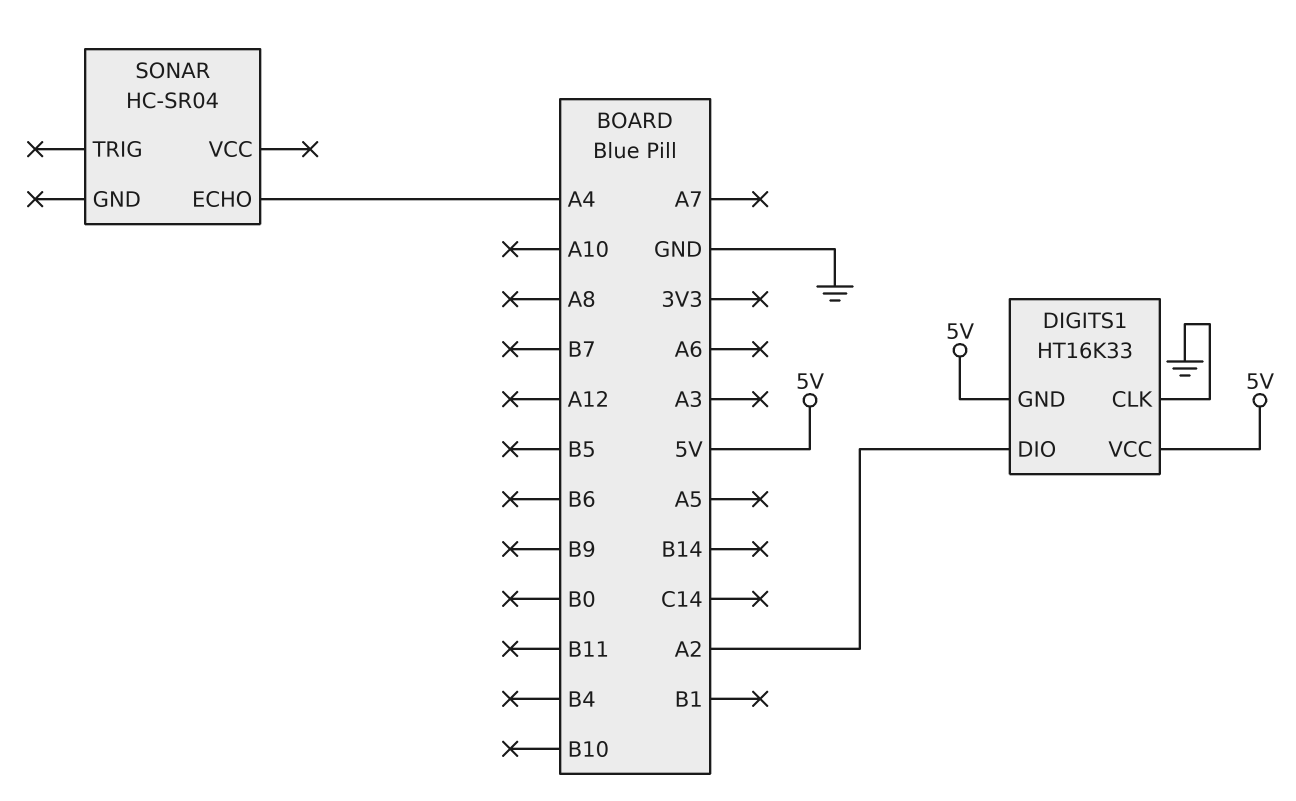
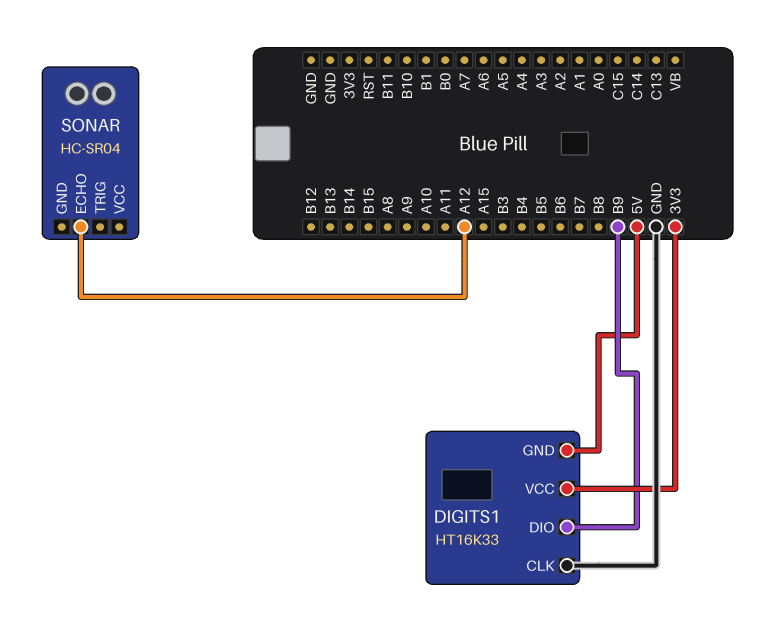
DIGITS1 pin DIO: A2 -> B9
DIGITS1 pin VCC: 5V -> 3V3
SONAR pin ECHO: A4 -> A12

